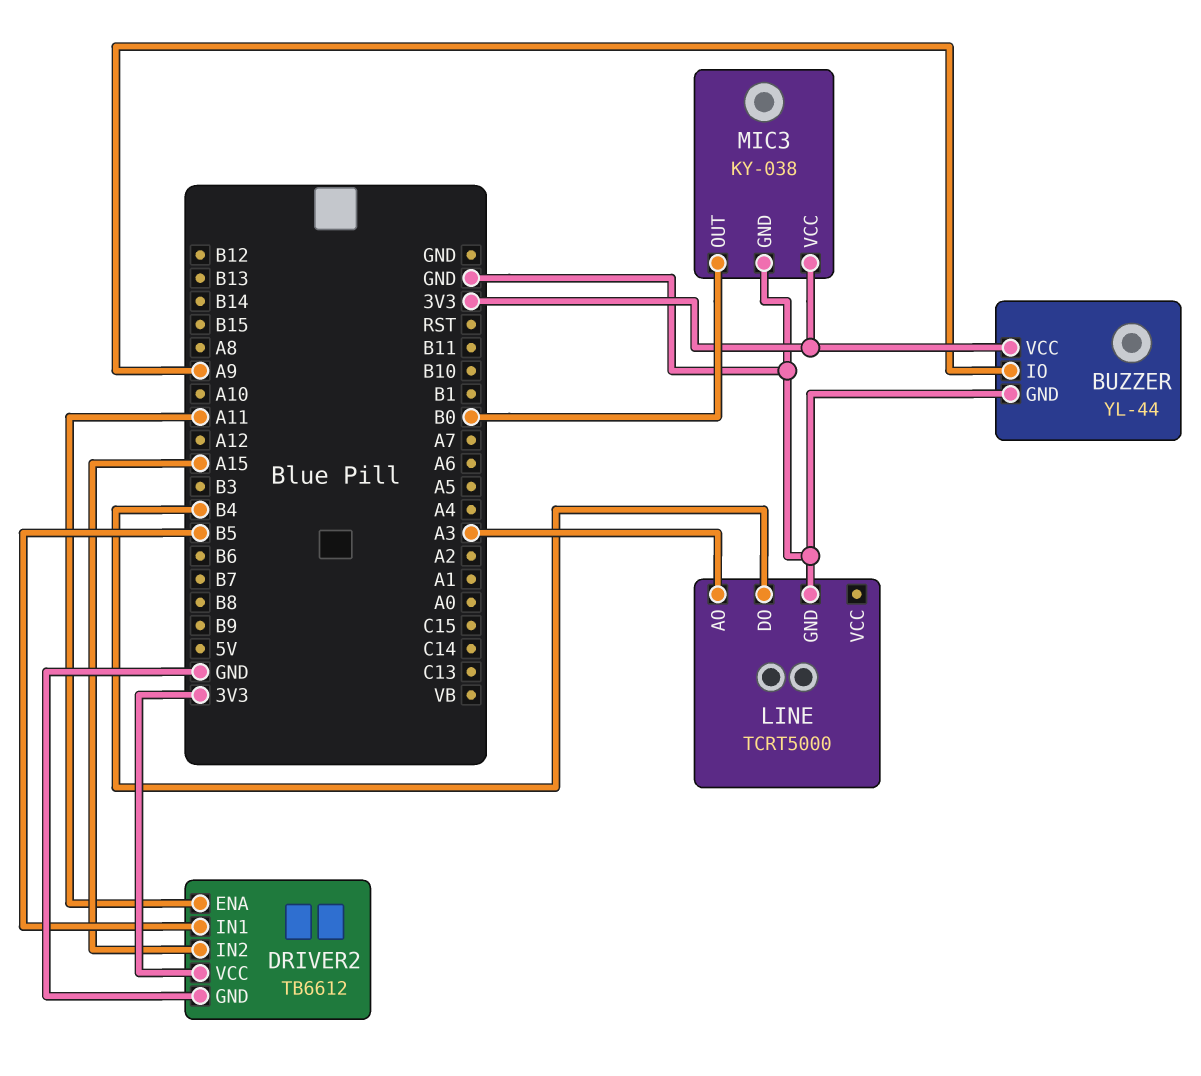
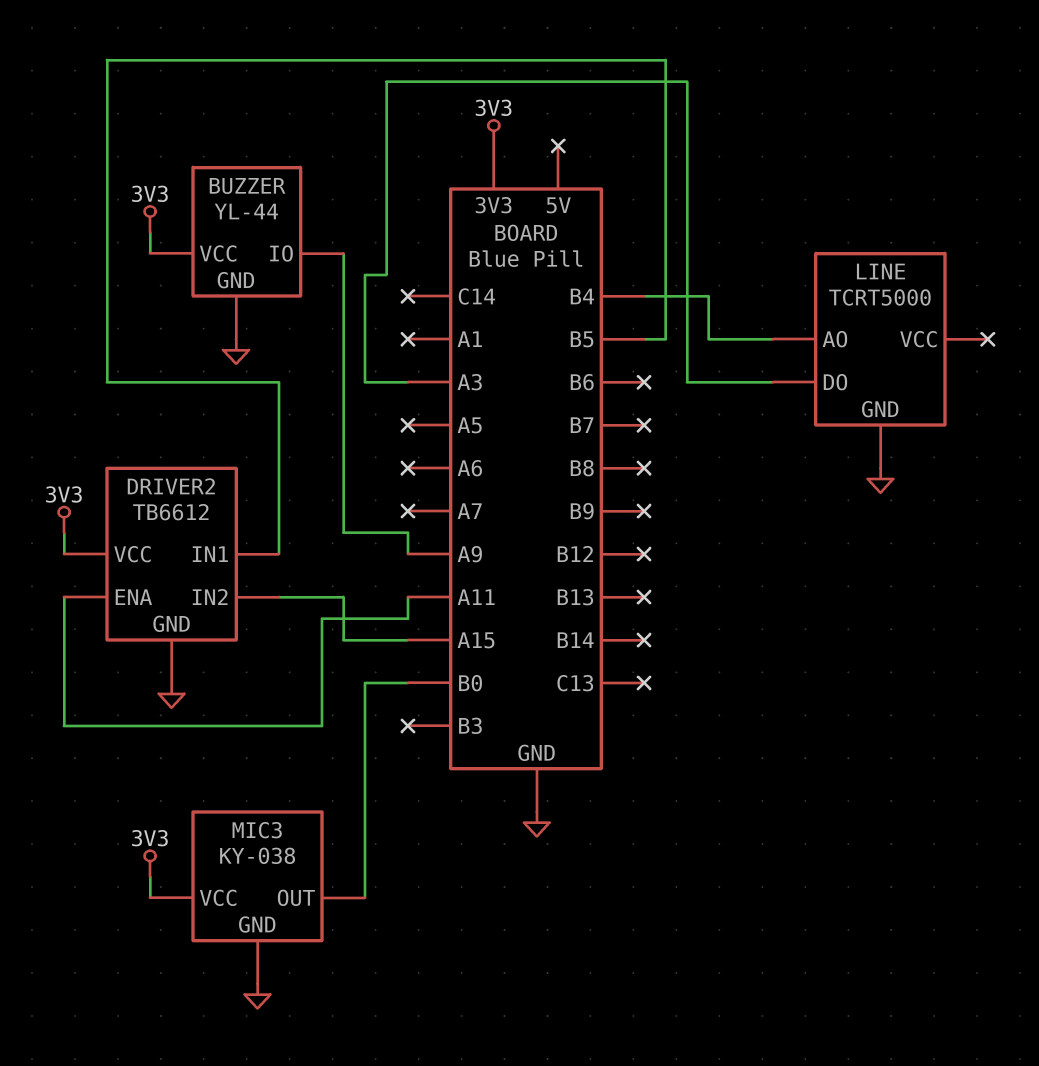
LINE pin AO: A3 -> B4
LINE pin DO: B4 -> A3

